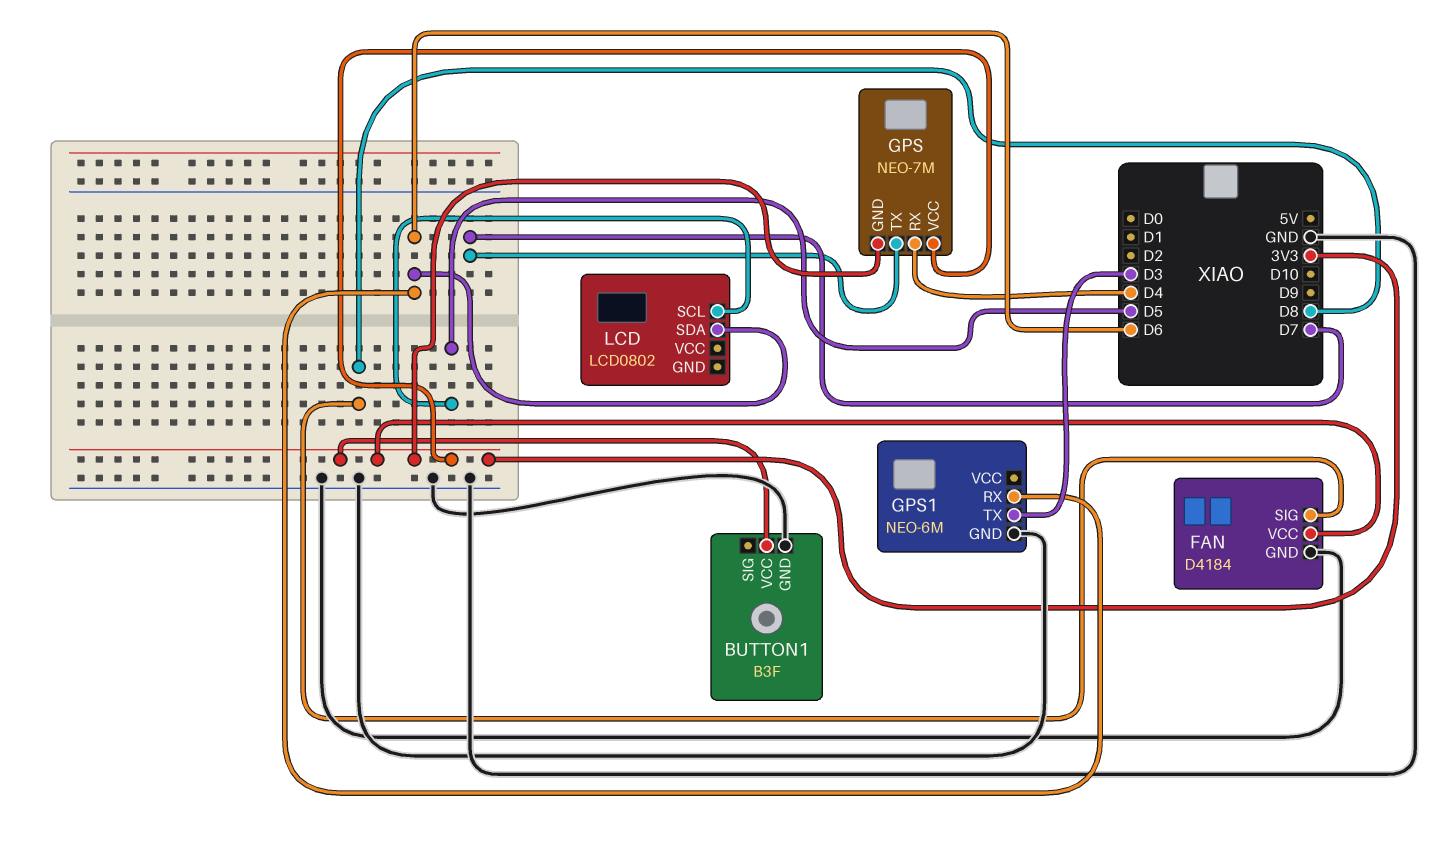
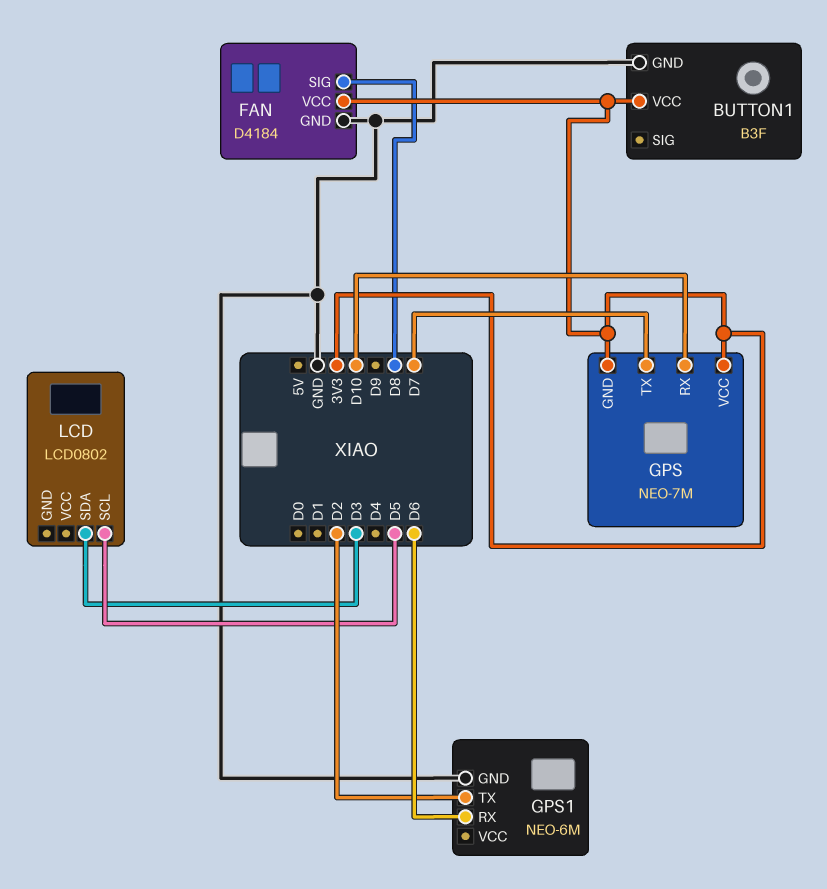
GPS pin RX: D4 -> D10
GPS1 pin TX: D3 -> D2
LCD pin SDA: D6 -> D3

